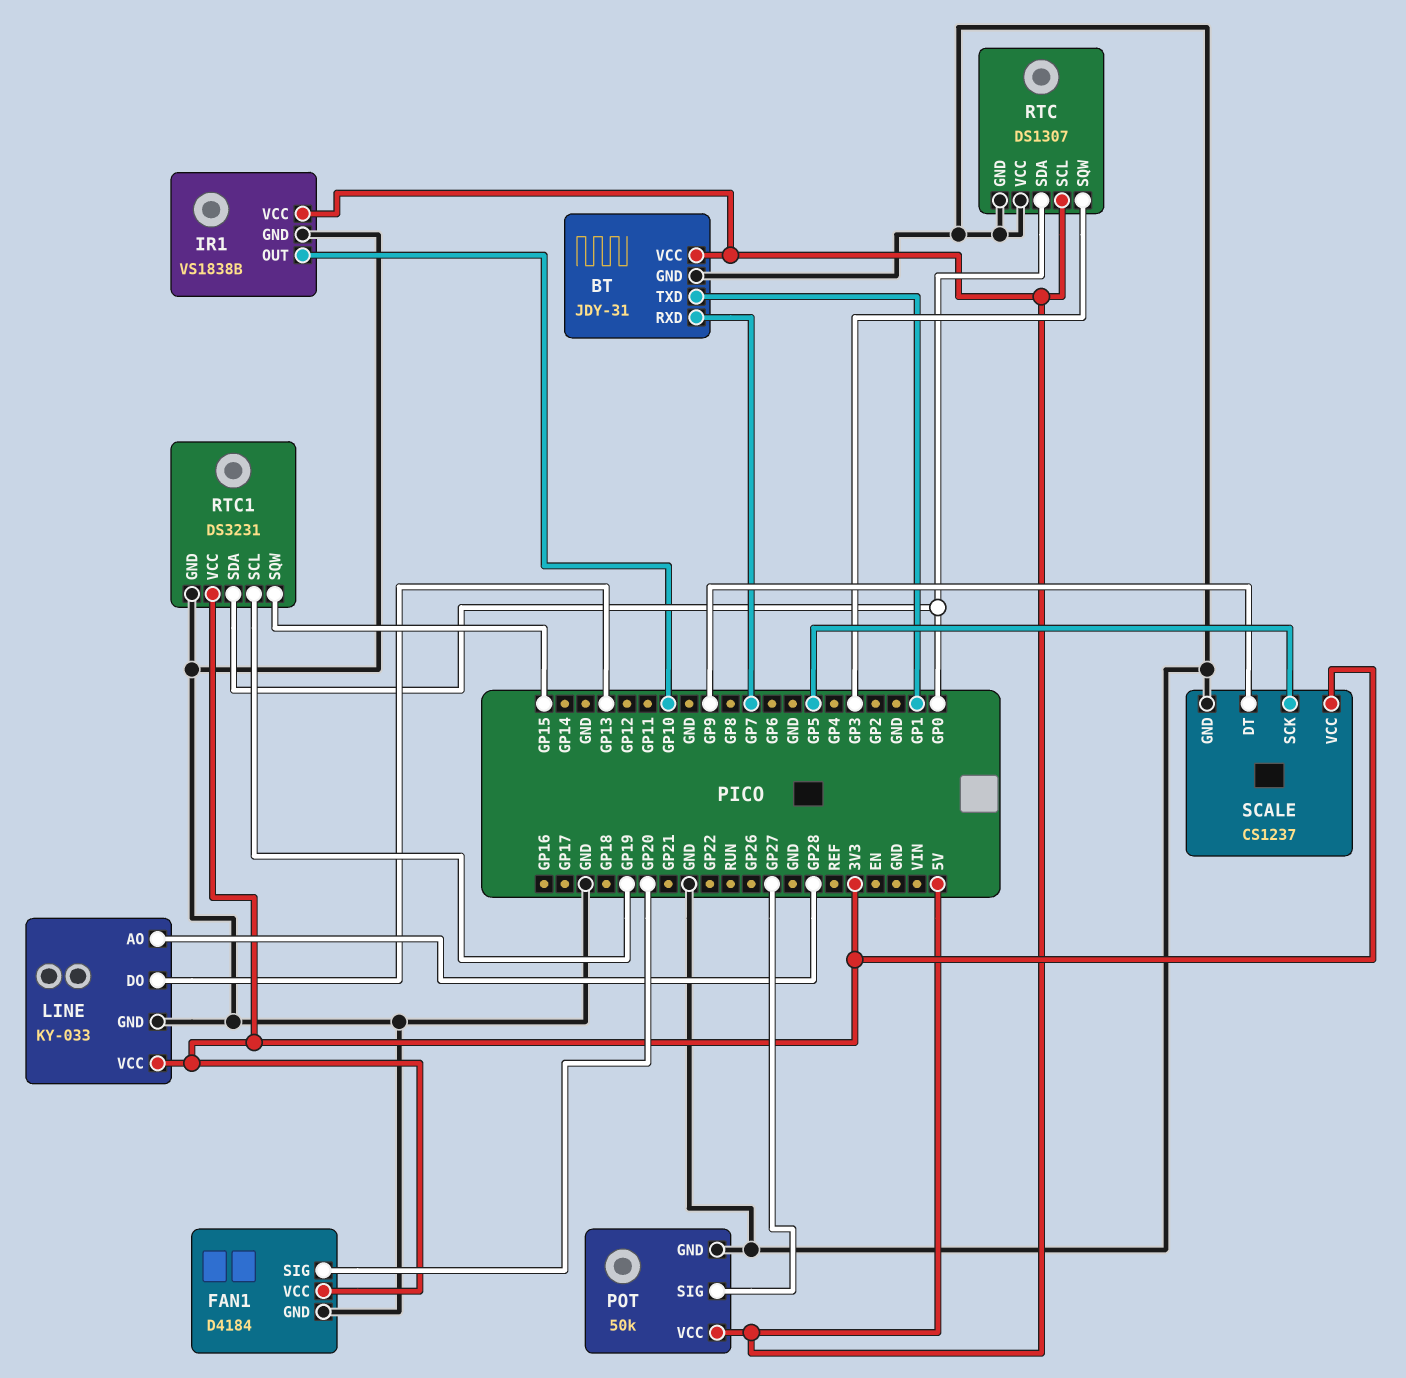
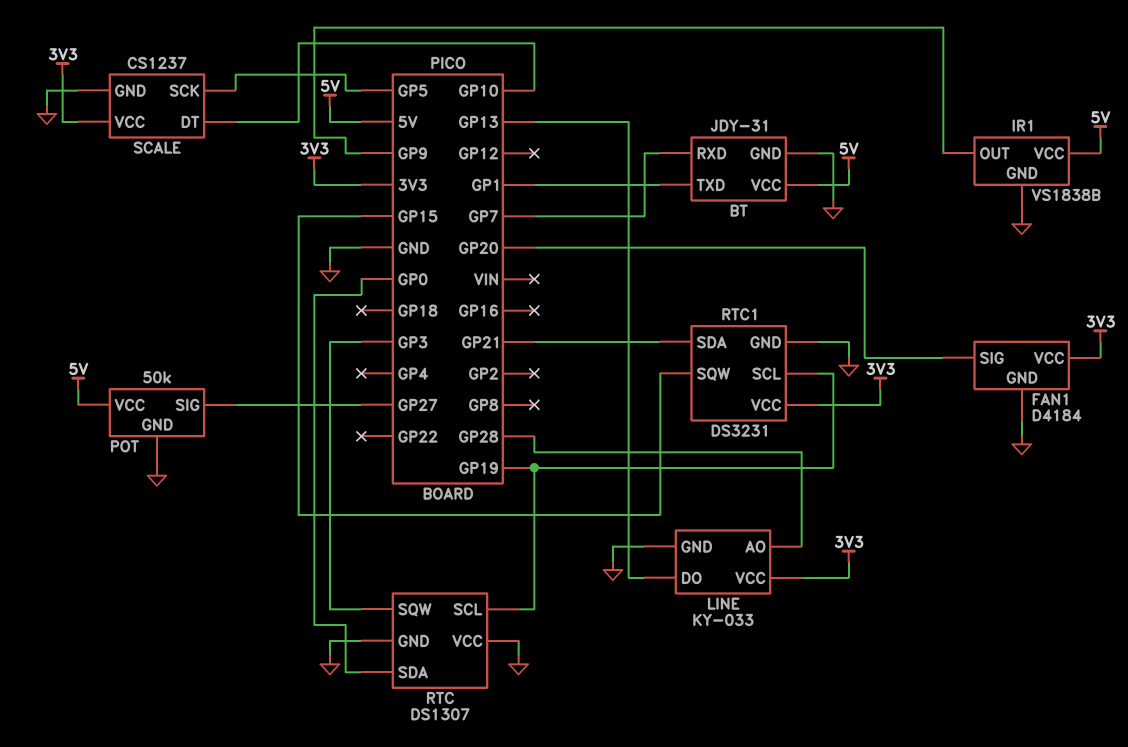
IR1 pin OUT: GP10 -> GP9
RTC pin SCL: 5V -> GP19
RTC1 pin SDA: GP0 -> GP21
SCALE pin DT: GP9 -> GP10

